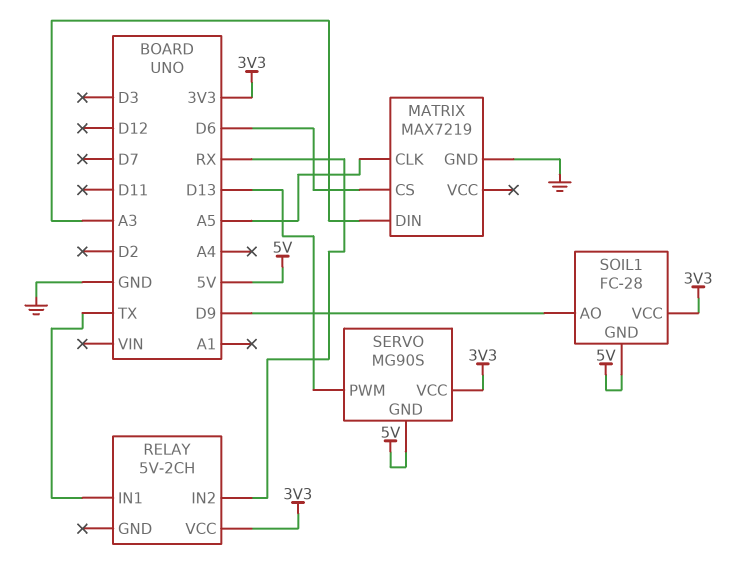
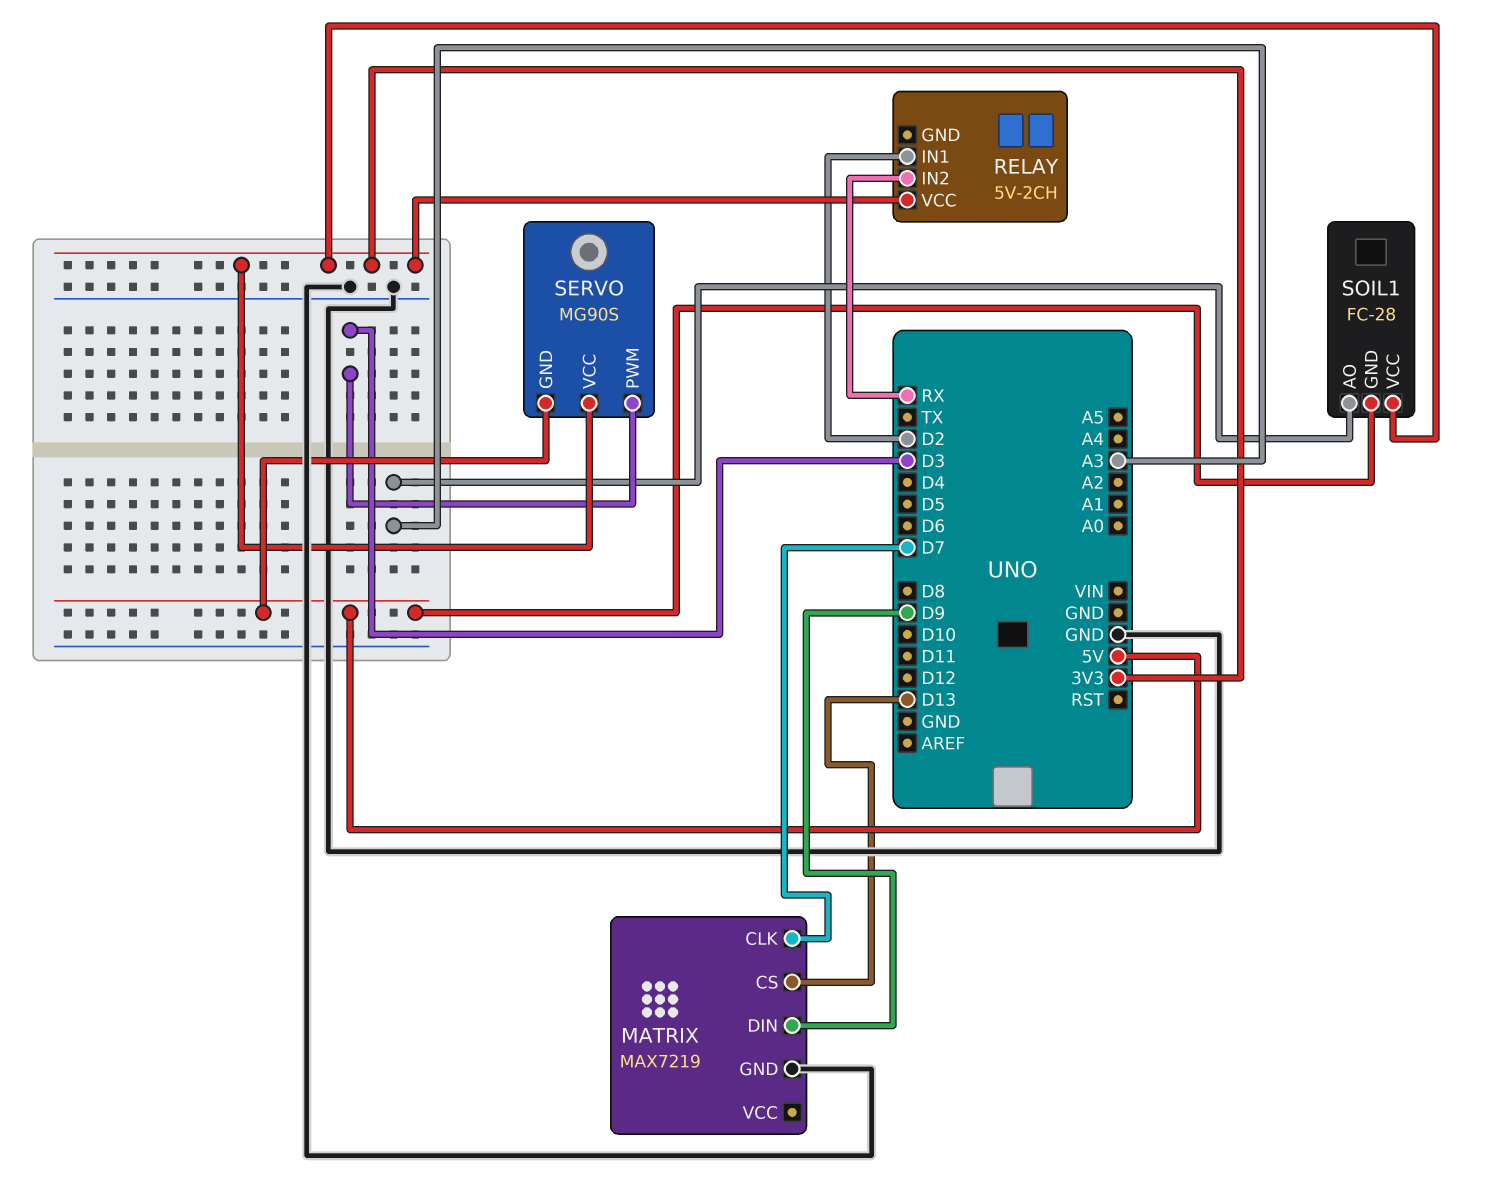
MATRIX pin CLK: A5 -> D7
MATRIX pin CS: D6 -> D13
MATRIX pin DIN: A3 -> D9
RELAY pin IN1: TX -> D2
SERVO pin PWM: D13 -> D3
SOIL1 pin AO: D9 -> A3

